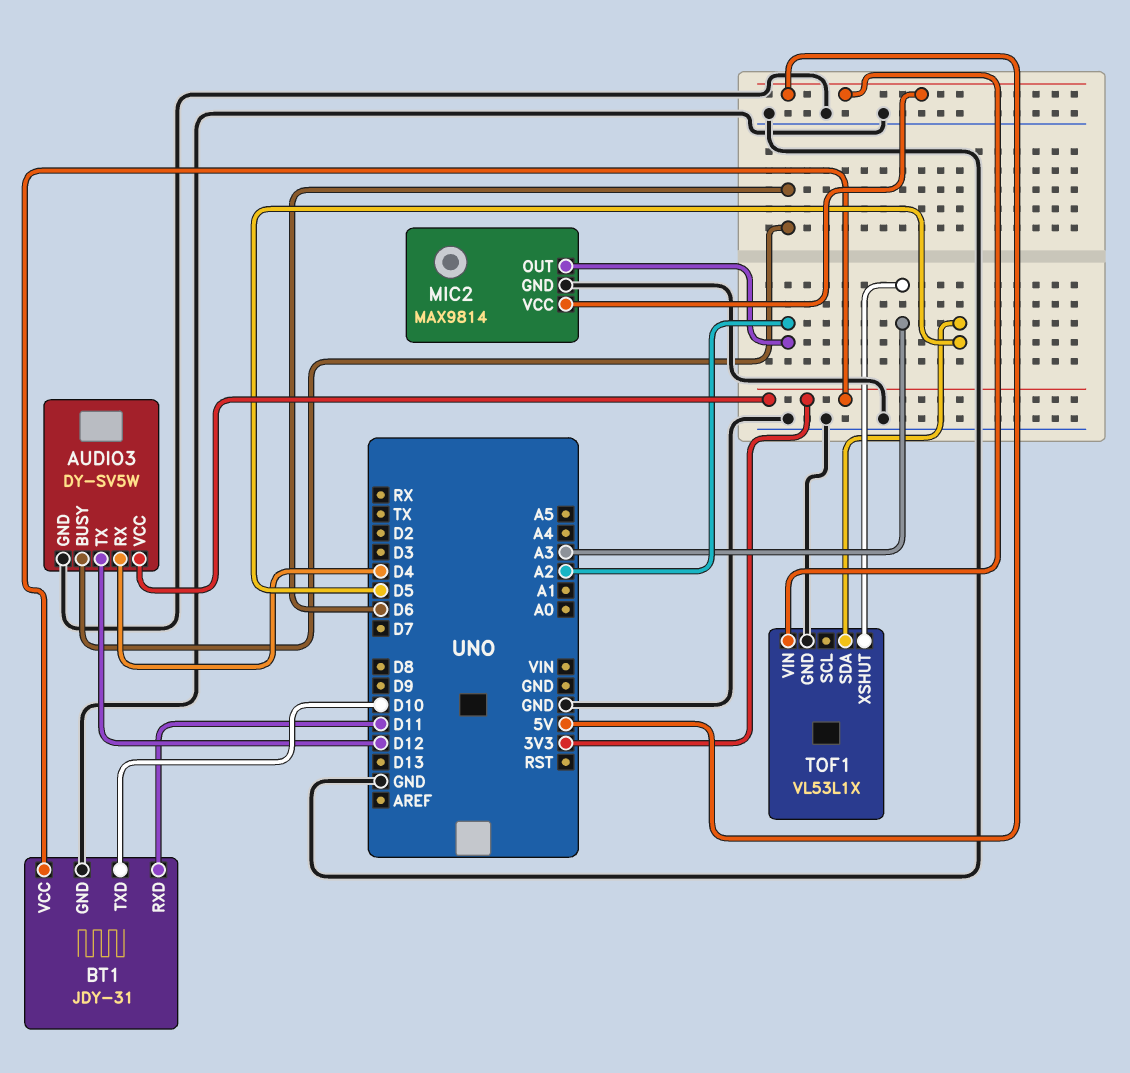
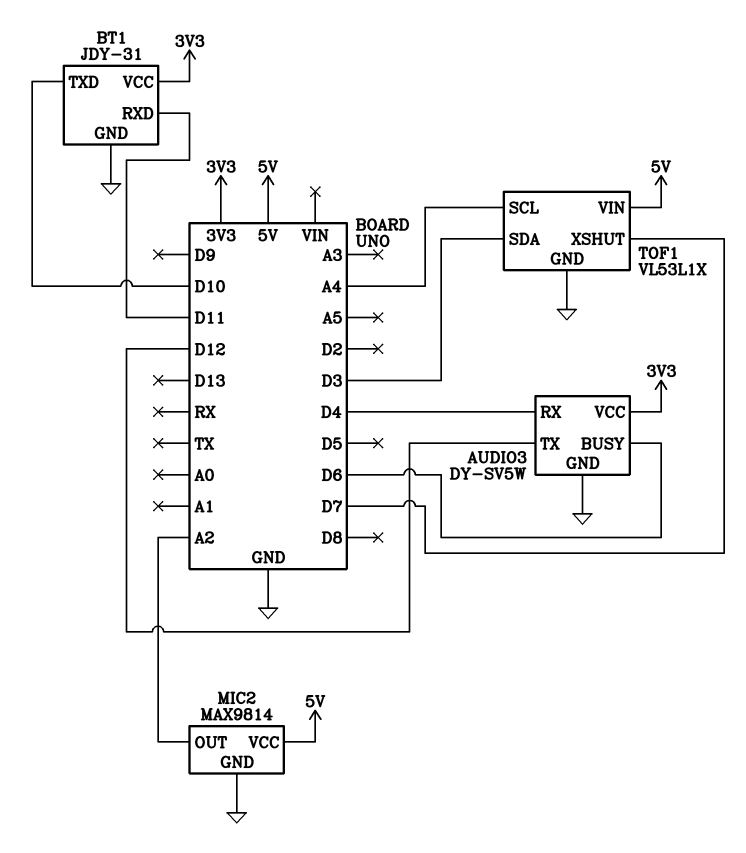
TOF1 pin SCL: none -> A4
TOF1 pin SDA: D5 -> D3
TOF1 pin XSHUT: A3 -> D7

